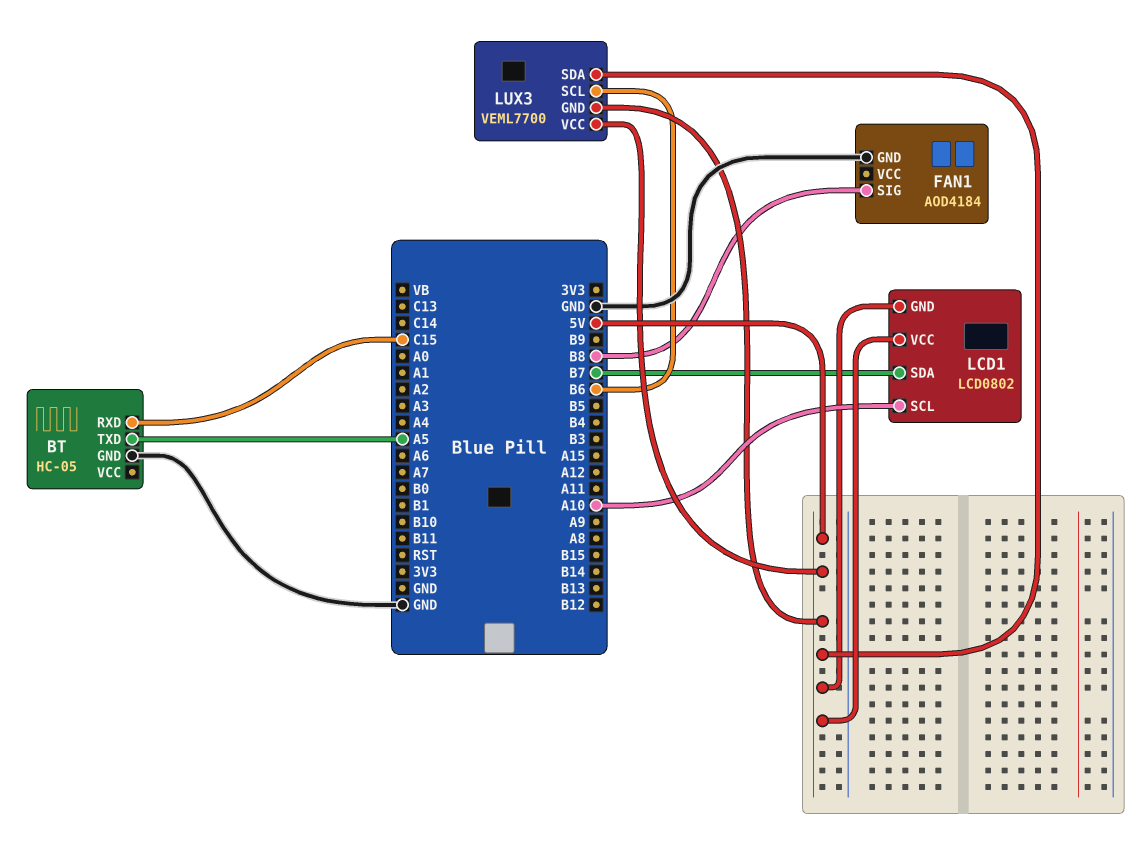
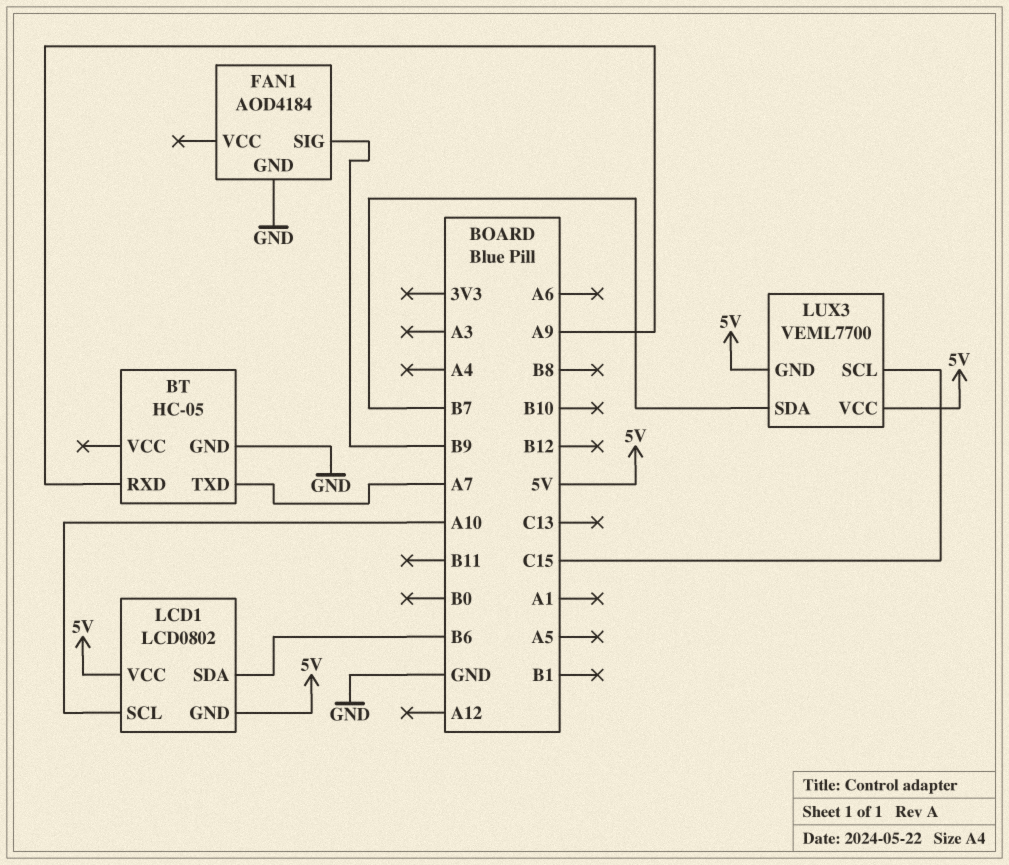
BT pin RXD: C15 -> A9
BT pin TXD: A5 -> A7
FAN1 pin SIG: B8 -> B9
LCD1 pin SDA: B7 -> B6
LUX3 pin SCL: B6 -> C15
LUX3 pin SDA: 5V -> B7

